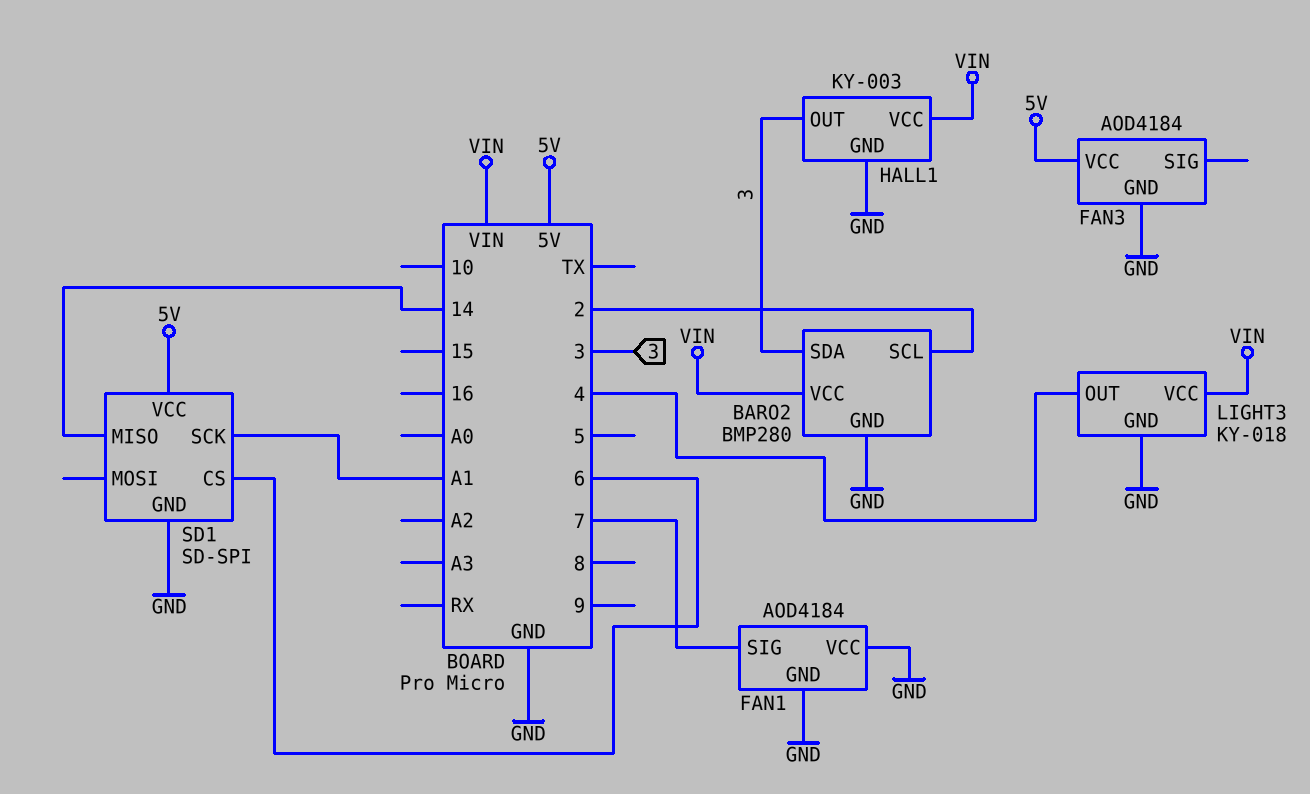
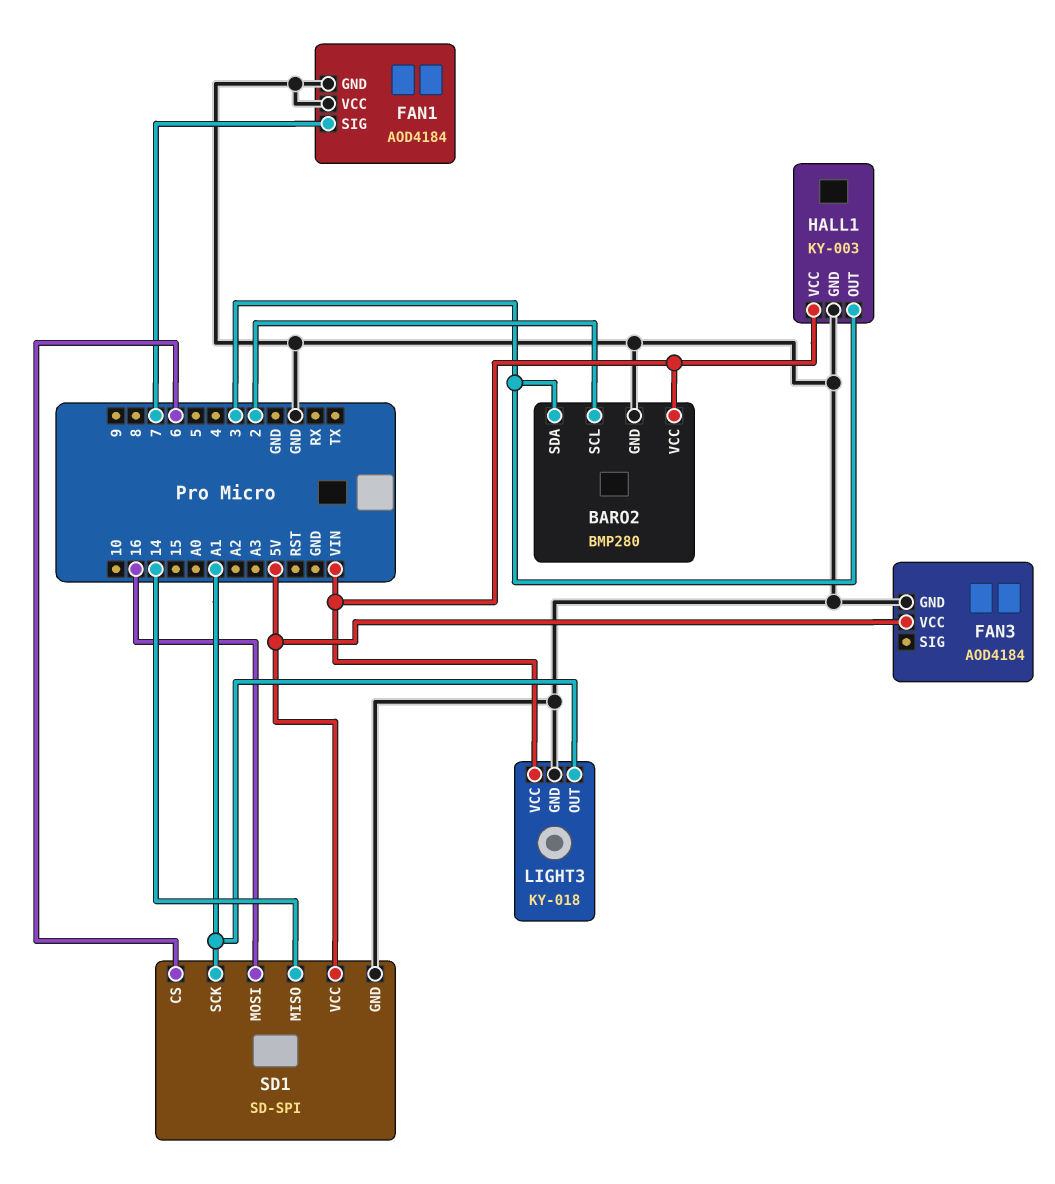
LIGHT3 pin OUT: 4 -> A1
SD1 pin MOSI: none -> 16

